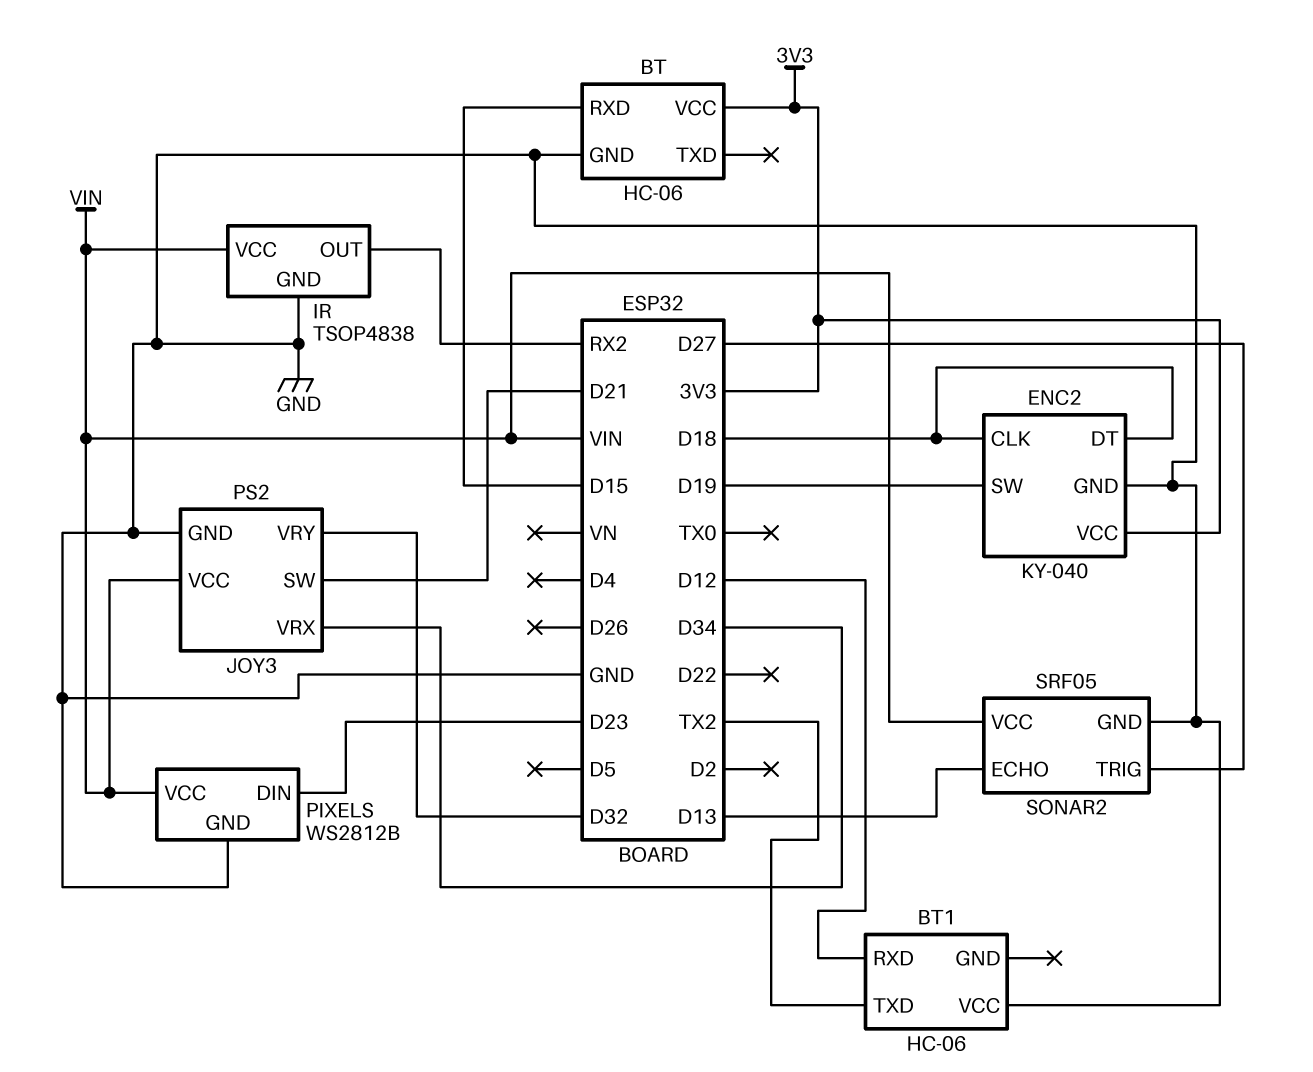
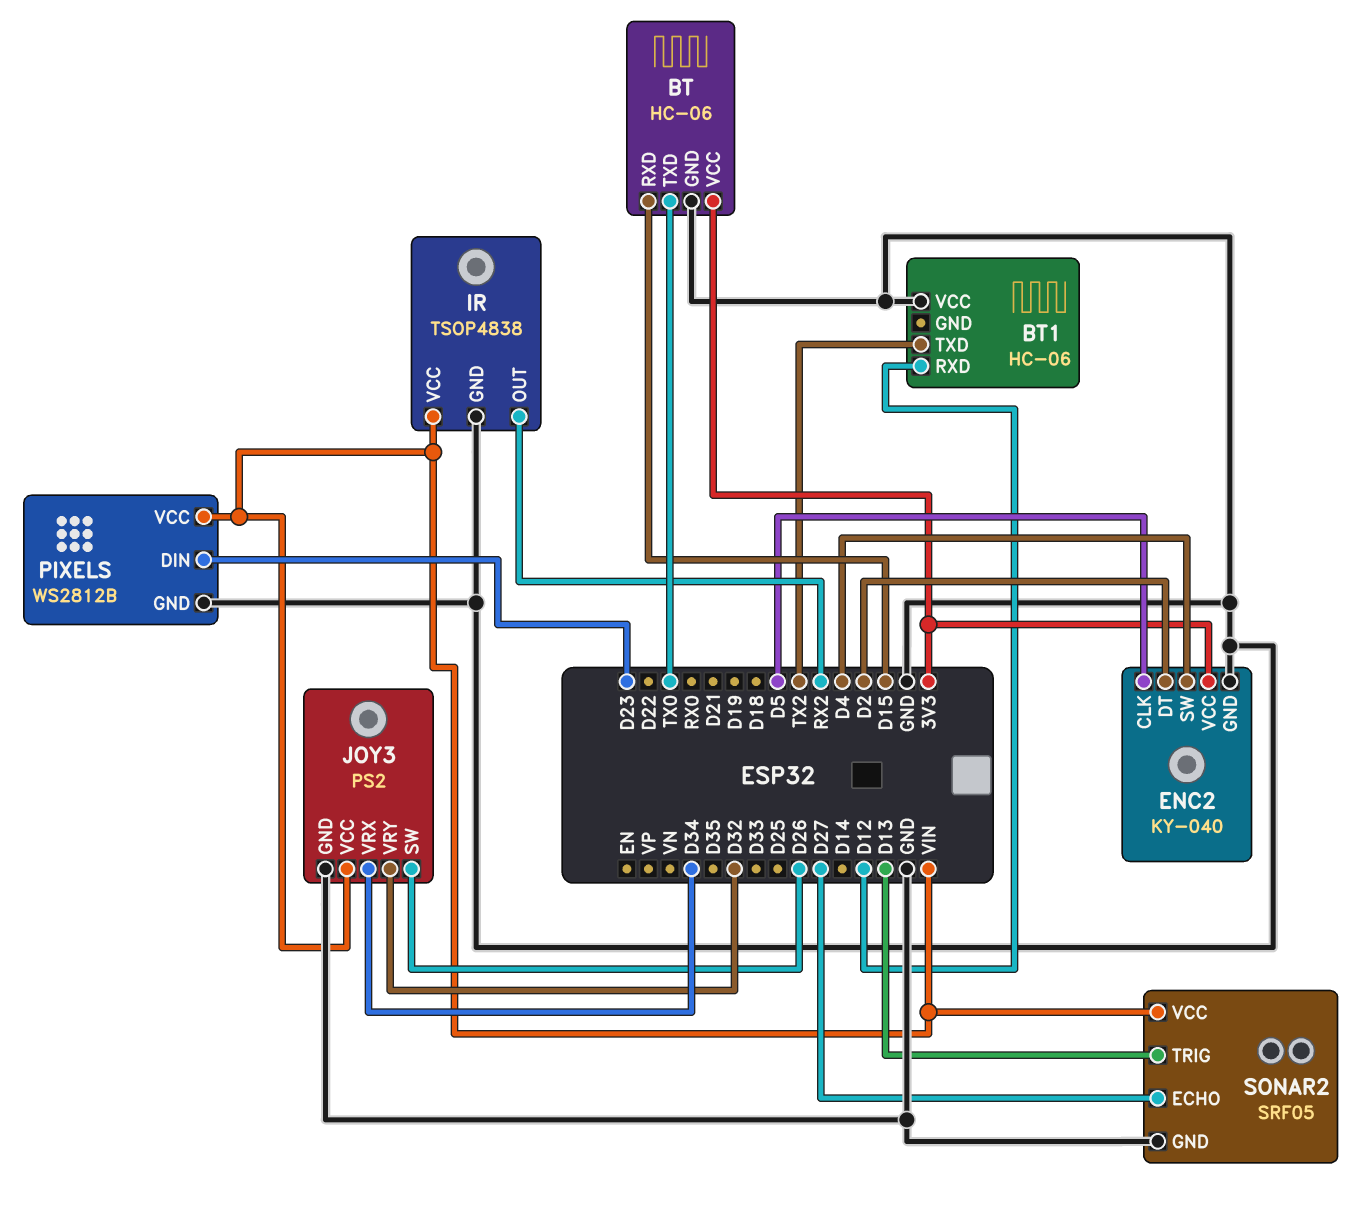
BT pin TXD: none -> TX0
ENC2 pin CLK: D18 -> D5
ENC2 pin DT: D18 -> D2
ENC2 pin SW: D19 -> D4
JOY3 pin SW: D21 -> D26
SONAR2 pin ECHO: D13 -> D27
SONAR2 pin TRIG: D27 -> D13

